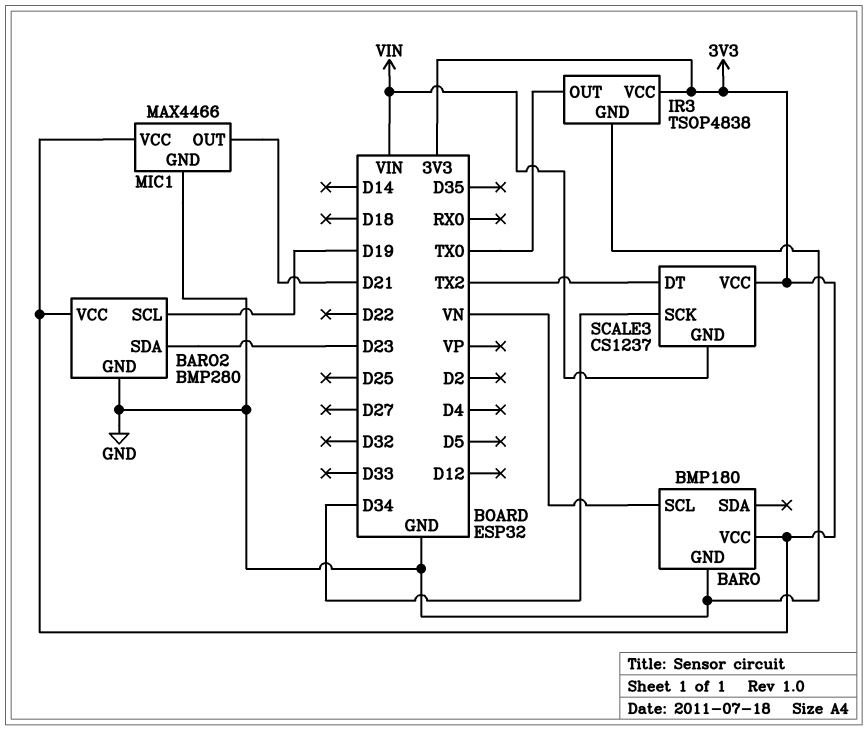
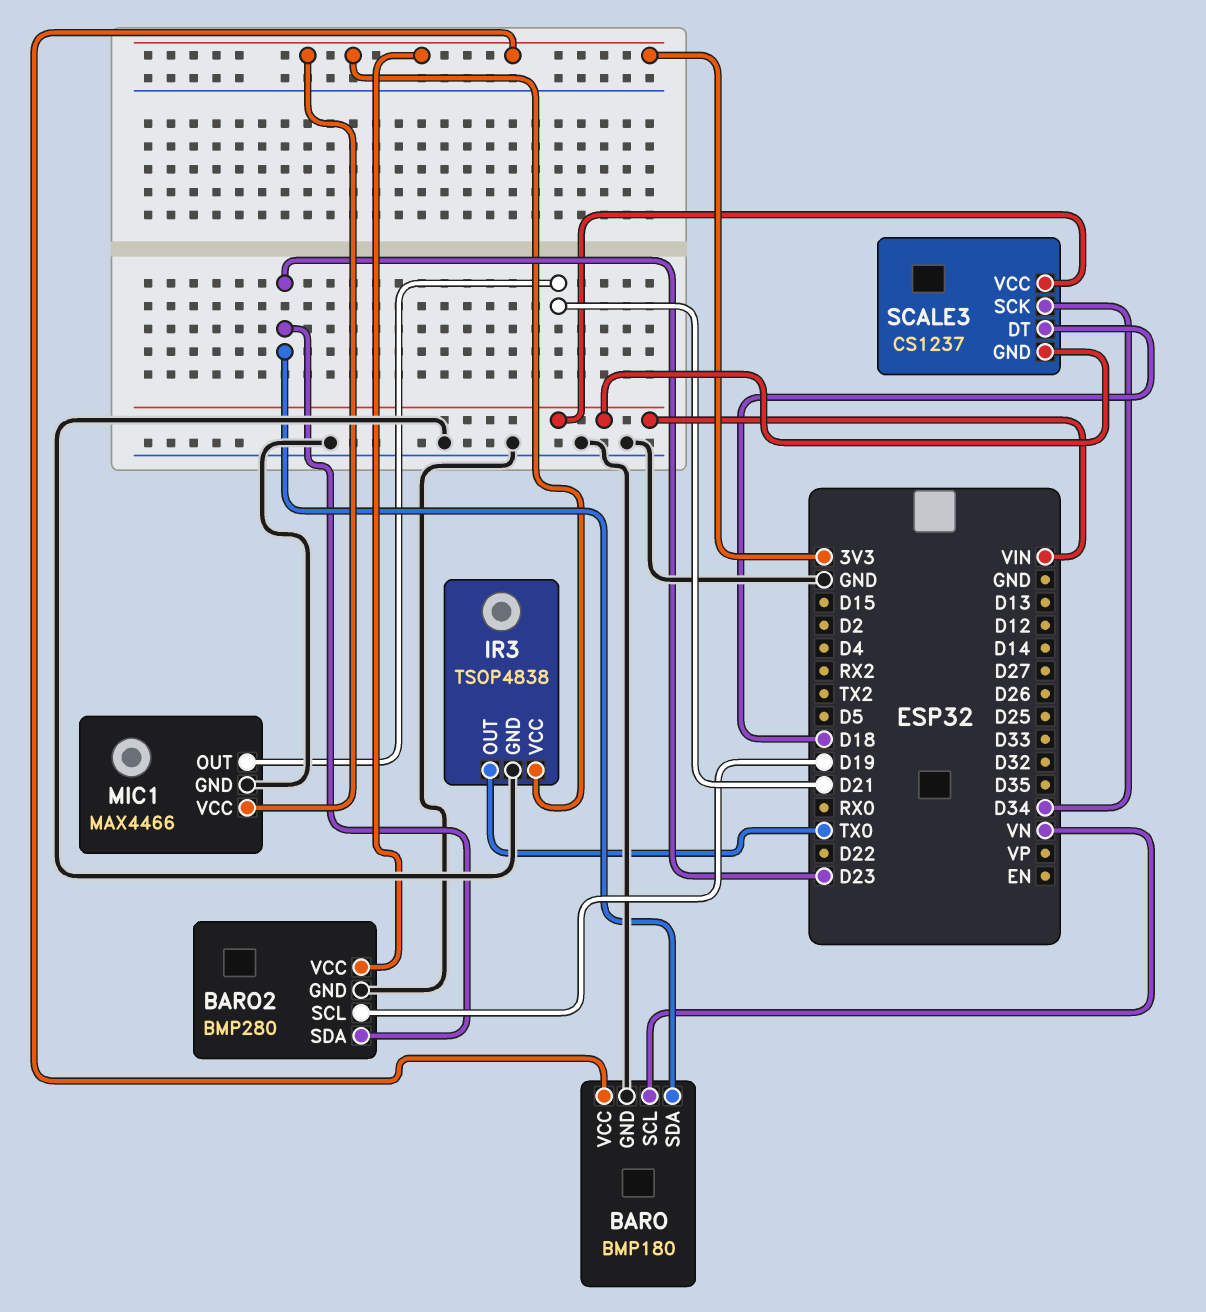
BARO pin SDA: none -> D23
SCALE3 pin DT: TX2 -> D18
SCALE3 pin VCC: 3V3 -> VIN

